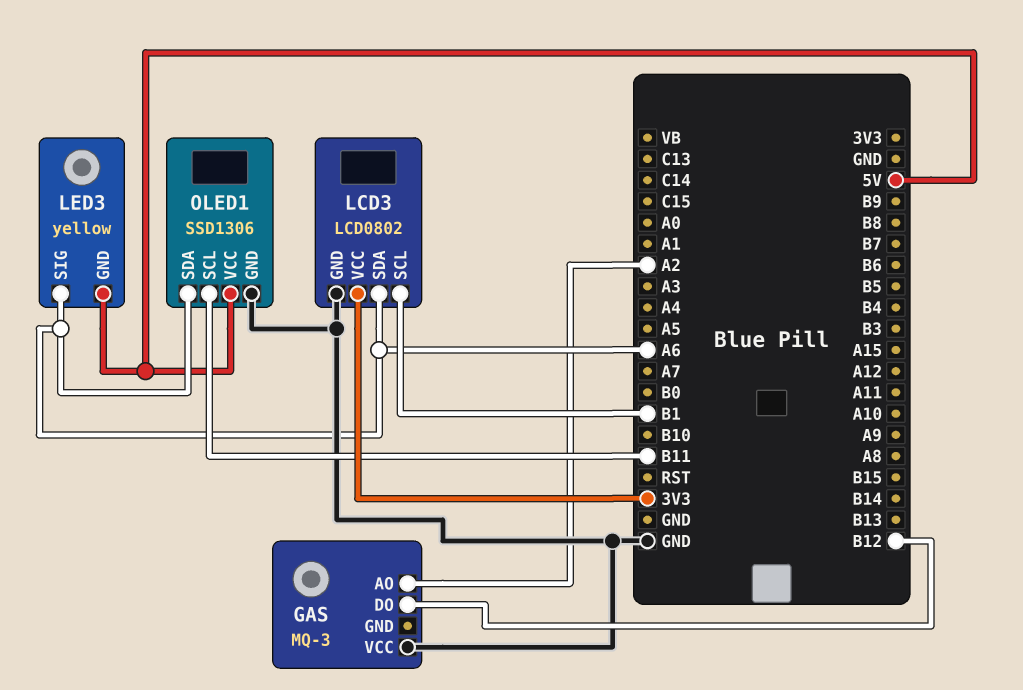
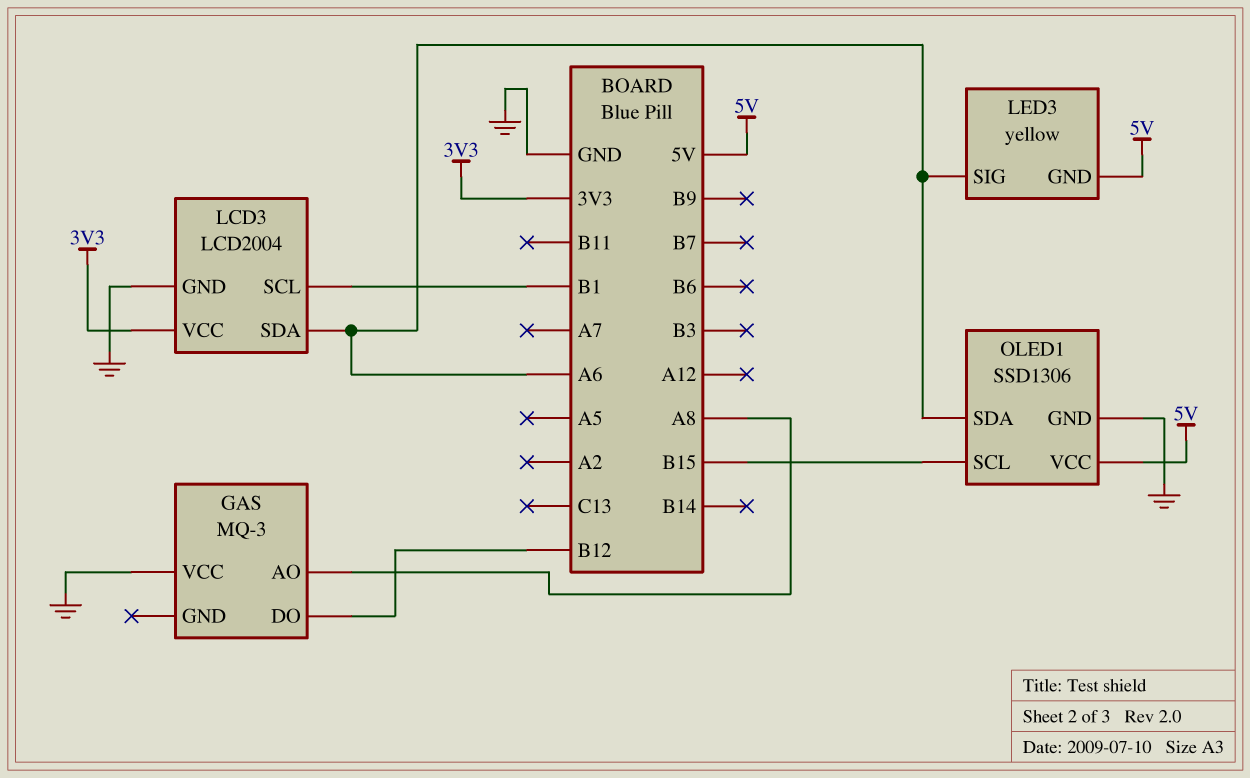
GAS pin AO: A2 -> A8
LCD3: LCD0802 -> LCD2004
OLED1 pin SCL: B11 -> B15

